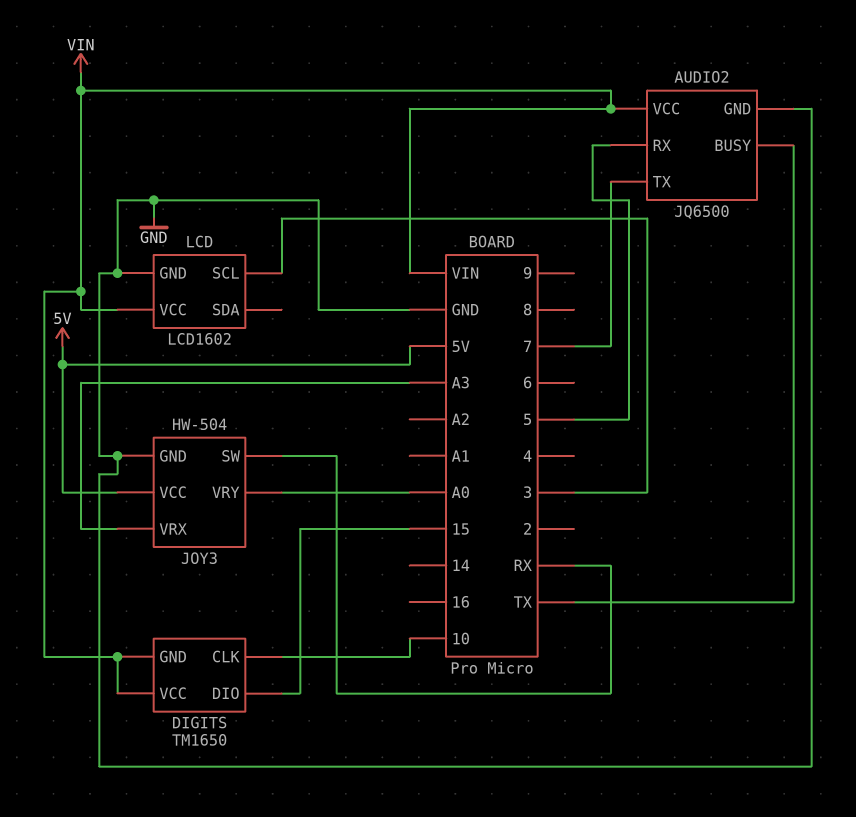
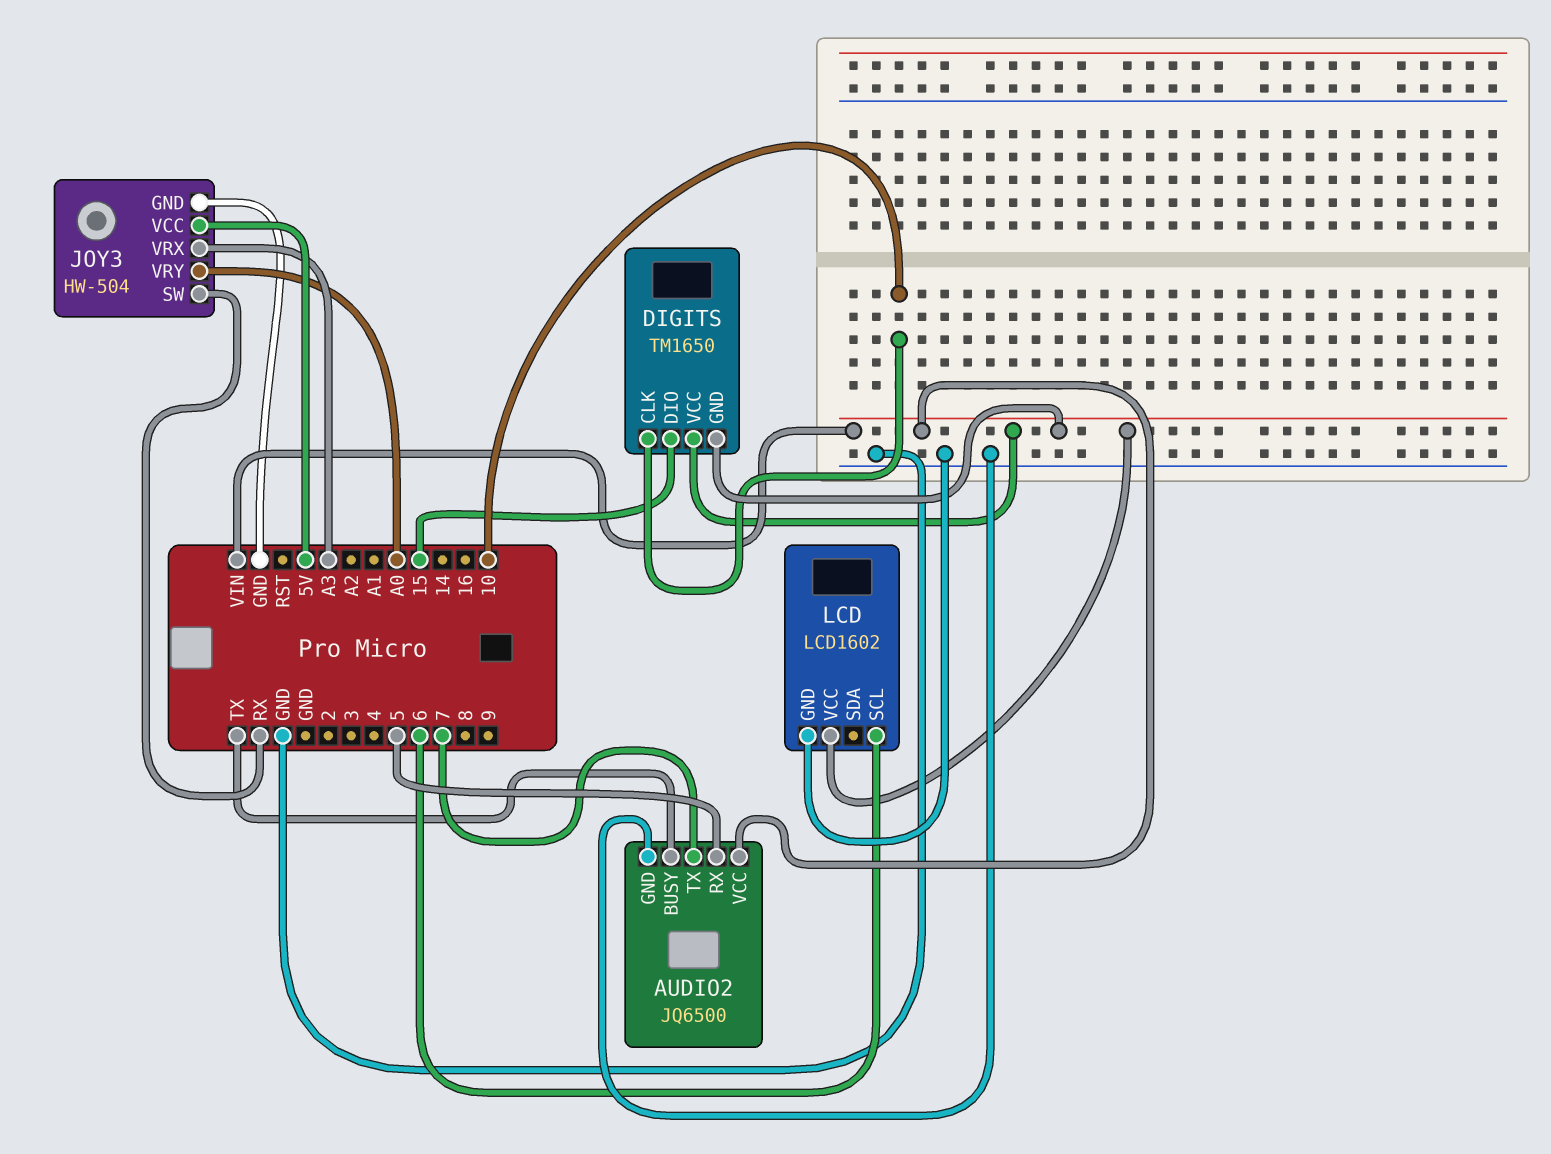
LCD pin SCL: 3 -> 6

